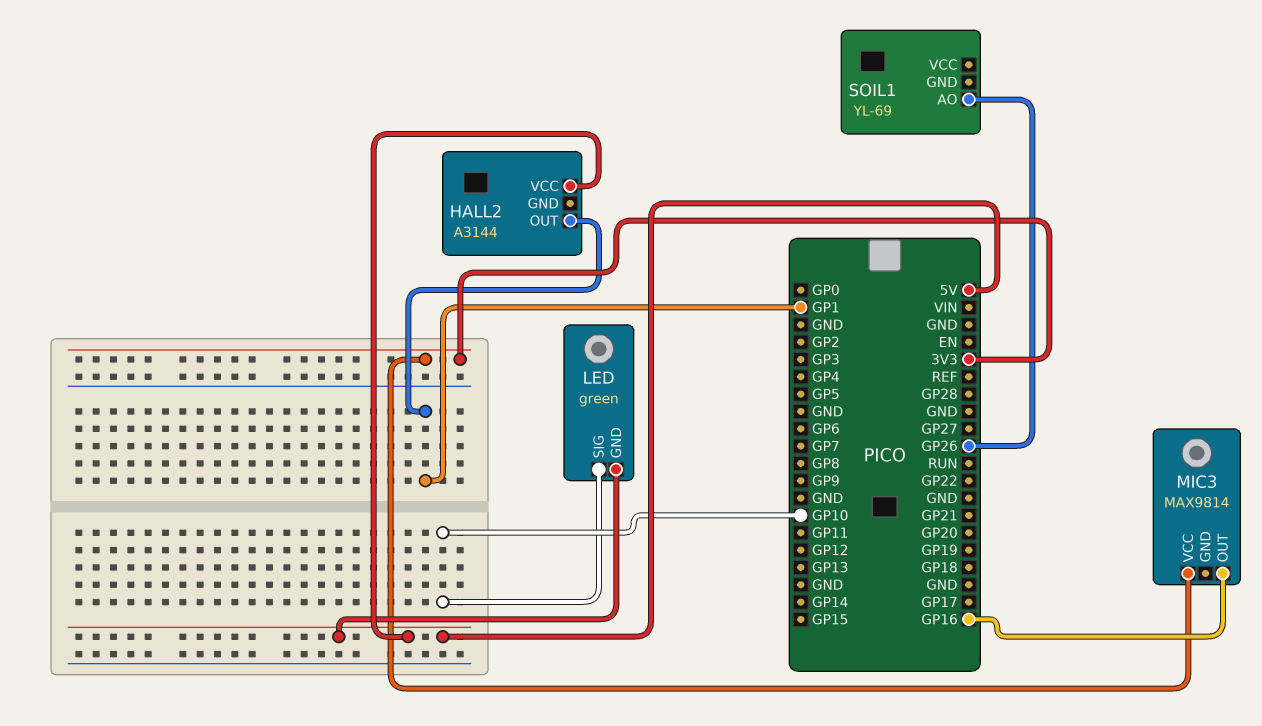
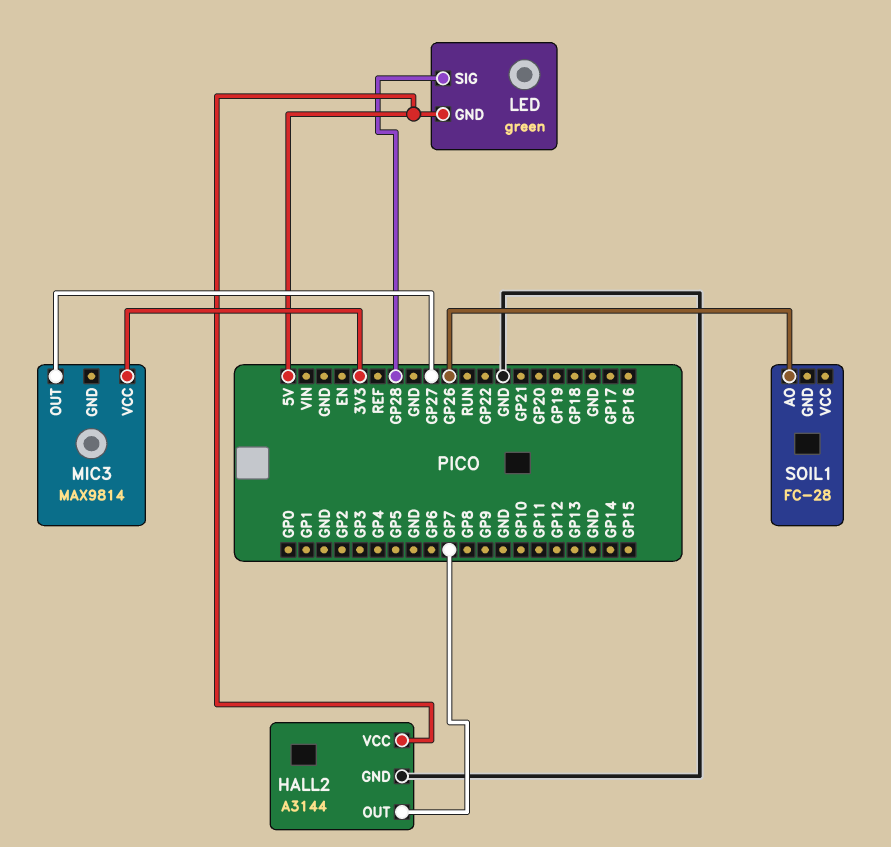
HALL2 pin GND: none -> GND
HALL2 pin OUT: GP1 -> GP7
LED pin SIG: GP10 -> GP28
MIC3 pin OUT: GP16 -> GP27
SOIL1: YL-69 -> FC-28

